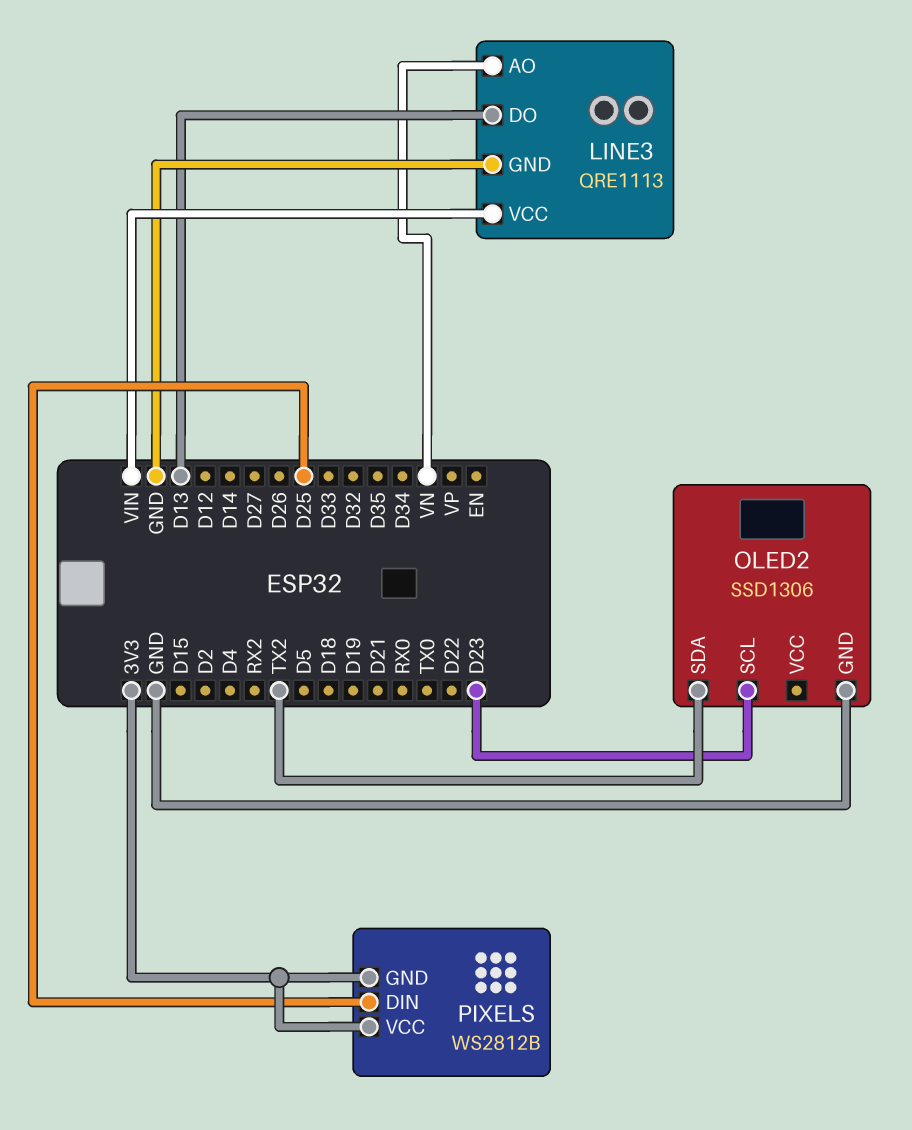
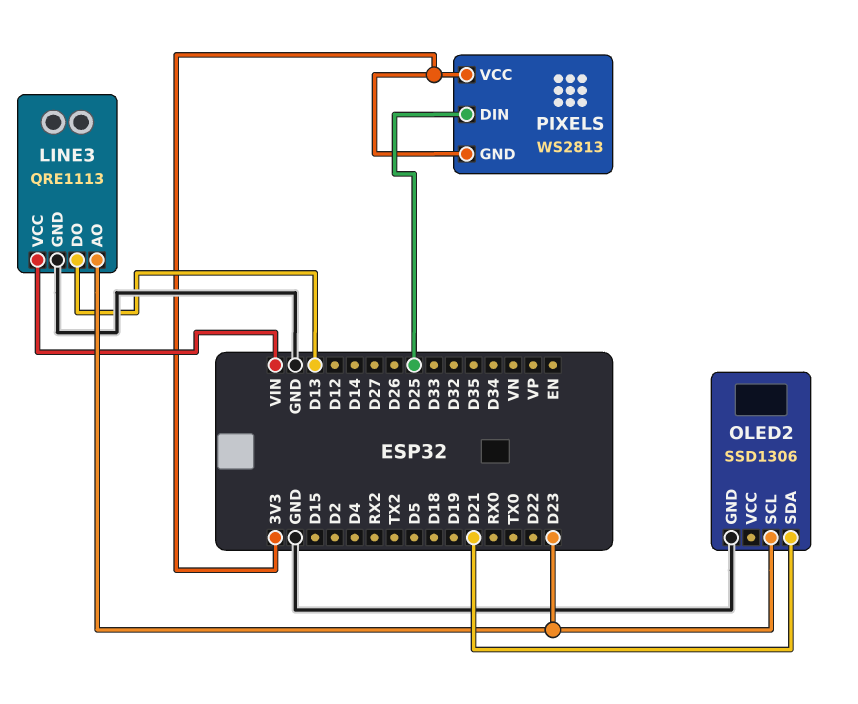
LINE3 pin AO: VN -> D23
OLED2 pin SDA: TX2 -> D21
PIXELS: WS2812B -> WS2813

